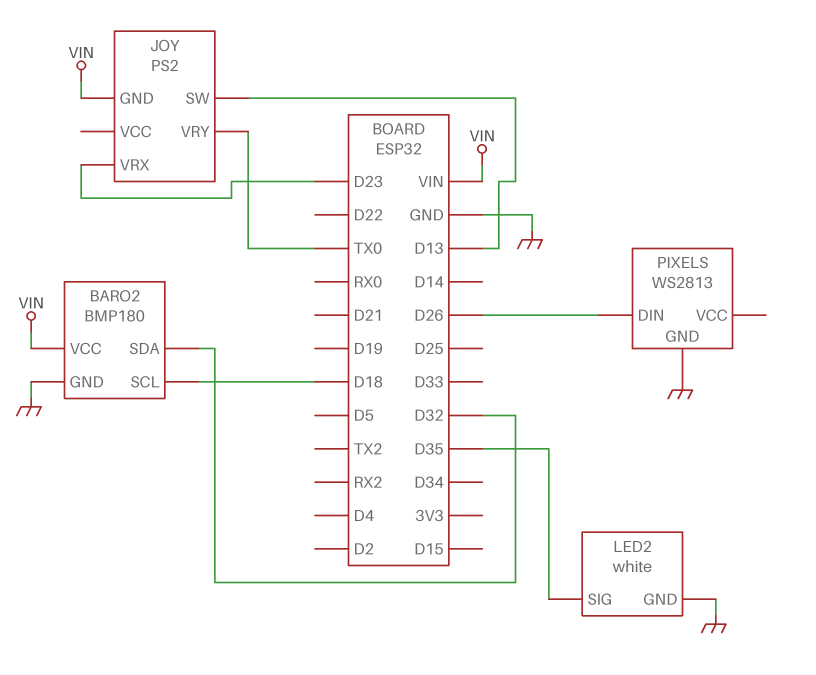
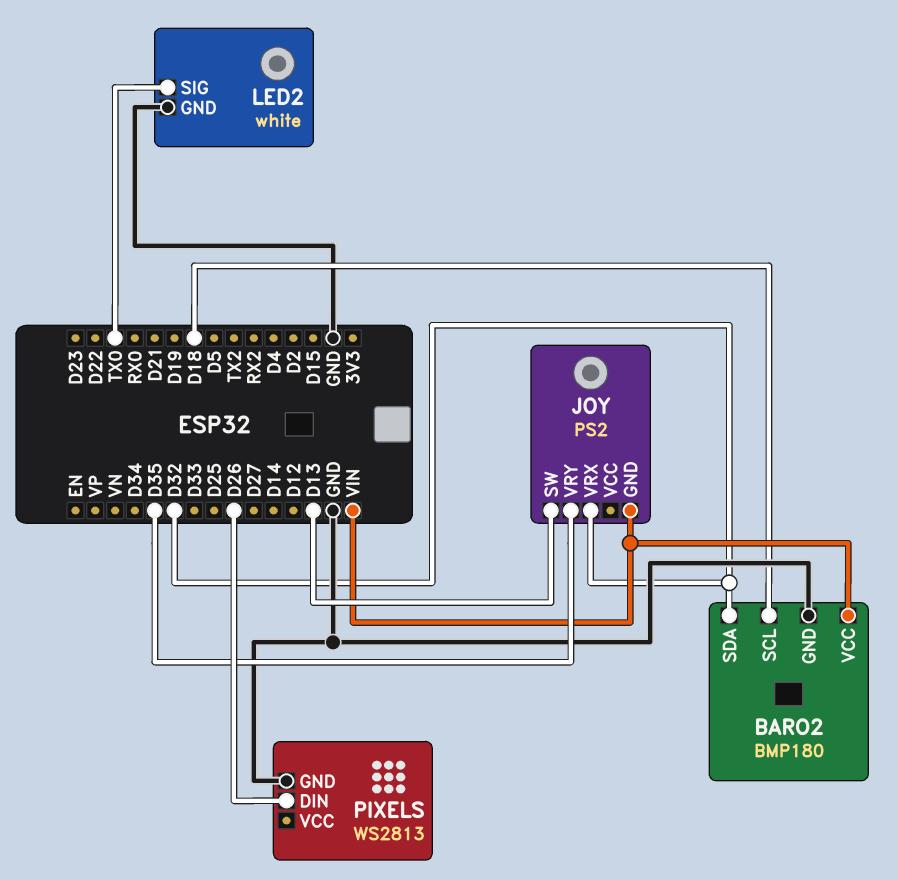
JOY pin VRX: D23 -> D32
JOY pin VRY: TX0 -> D35
LED2 pin SIG: D35 -> TX0

